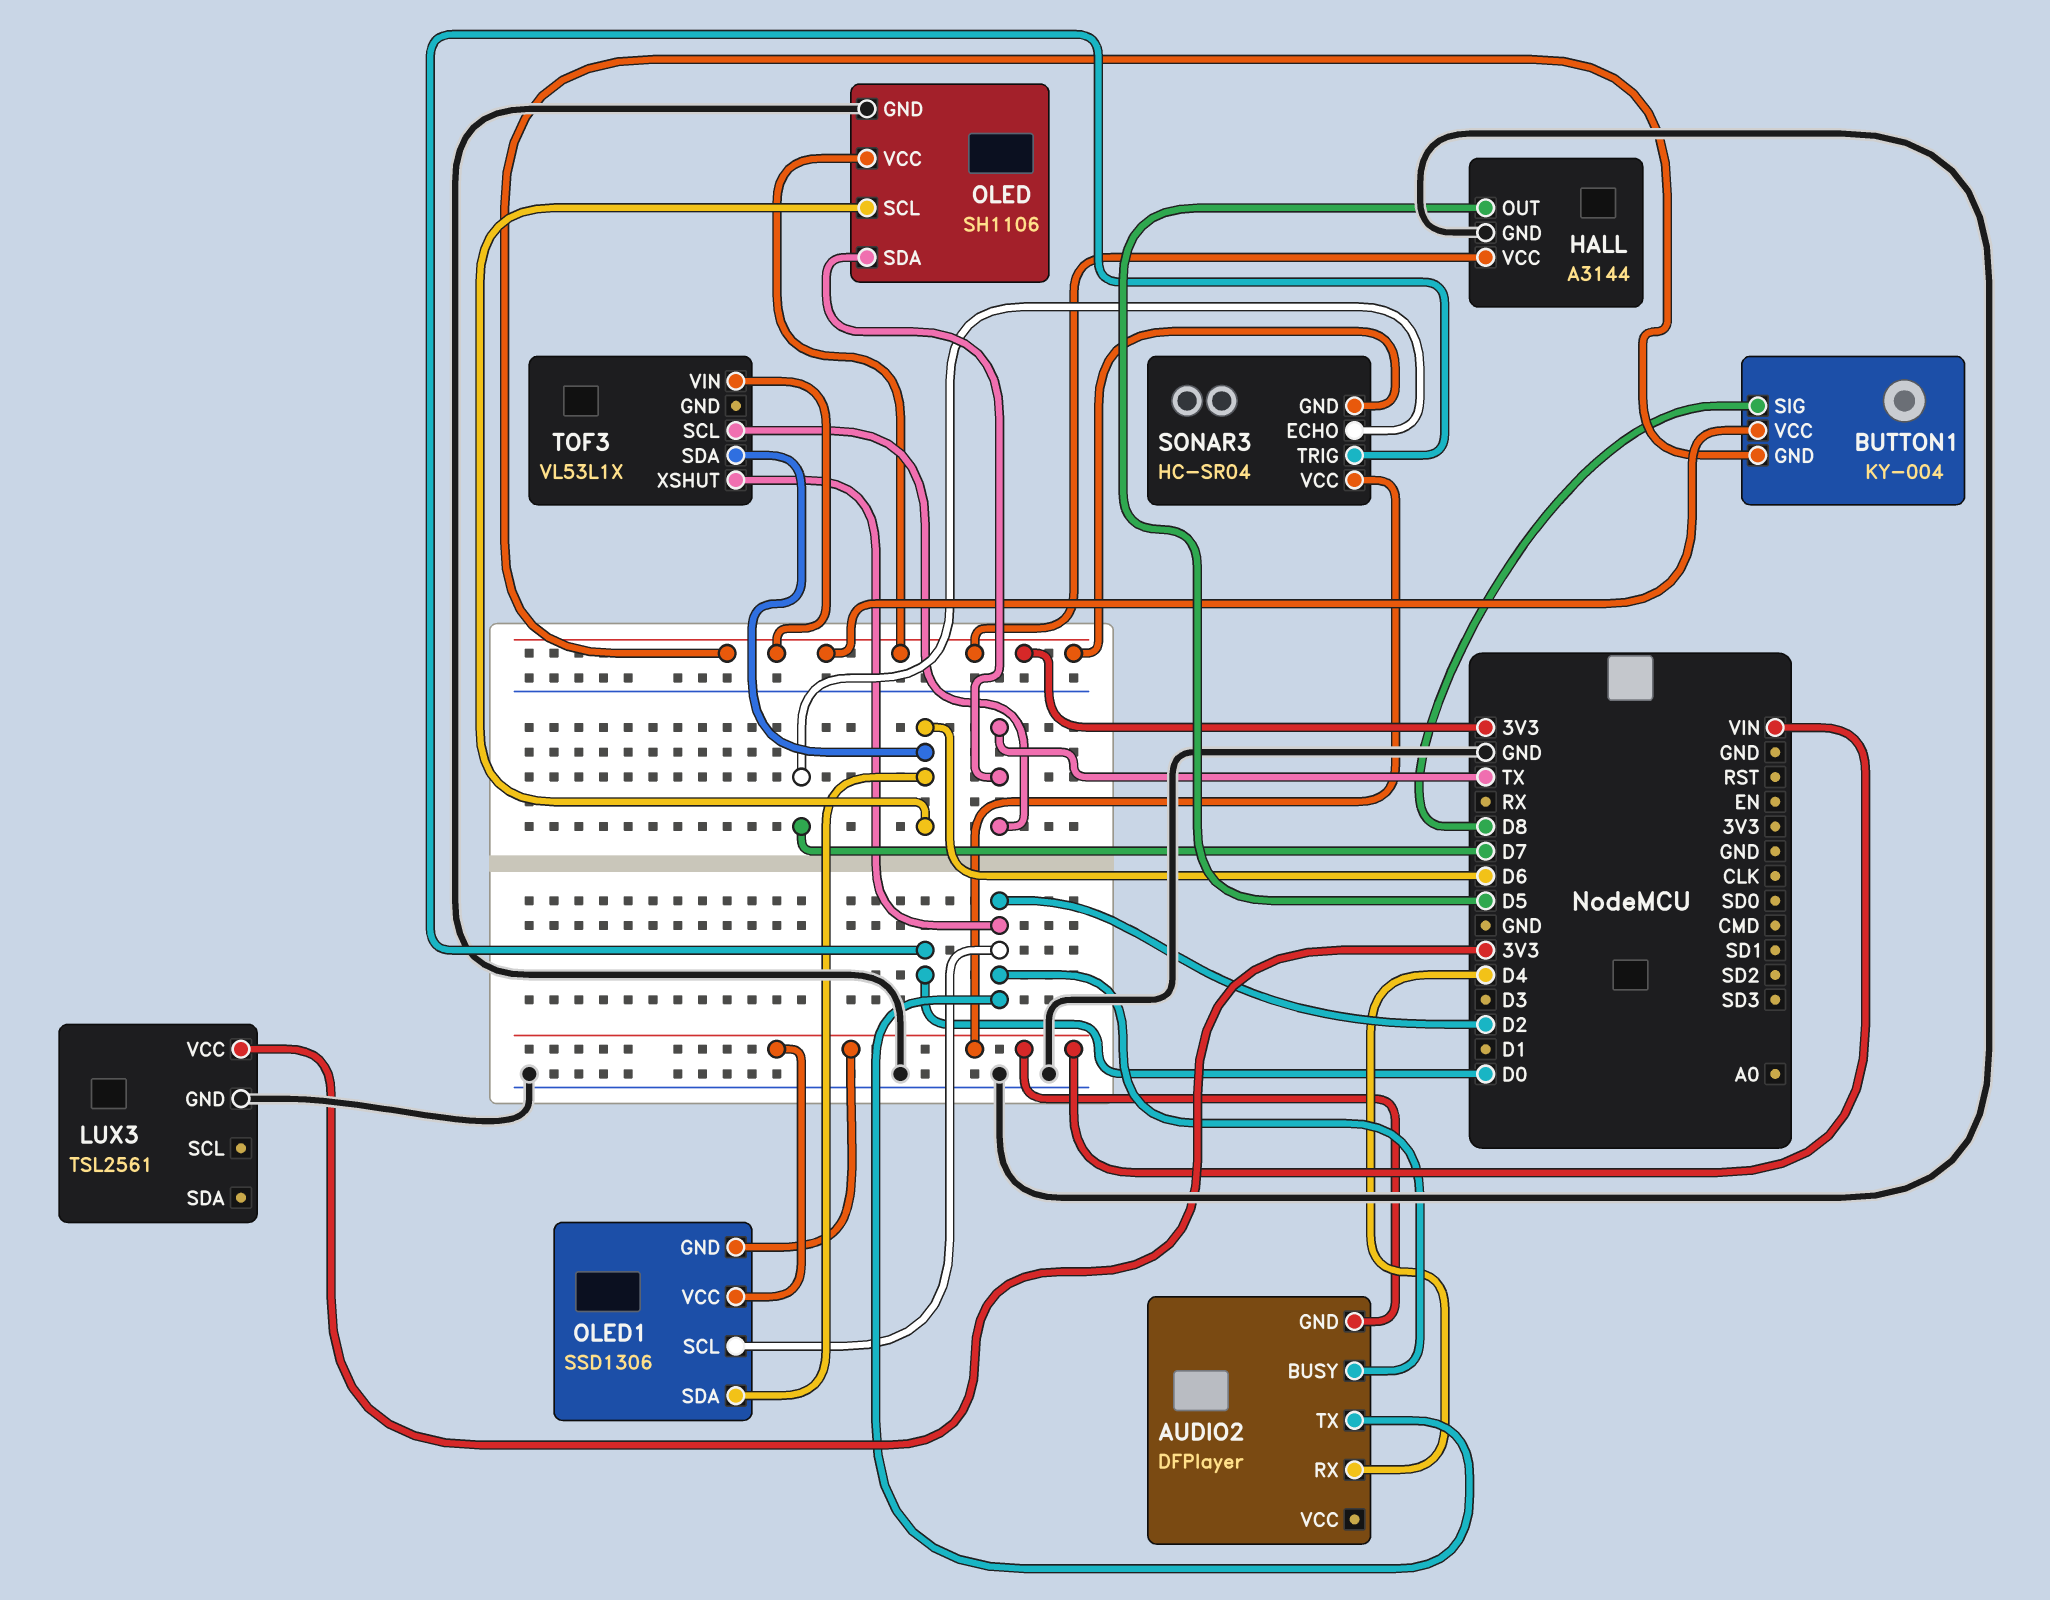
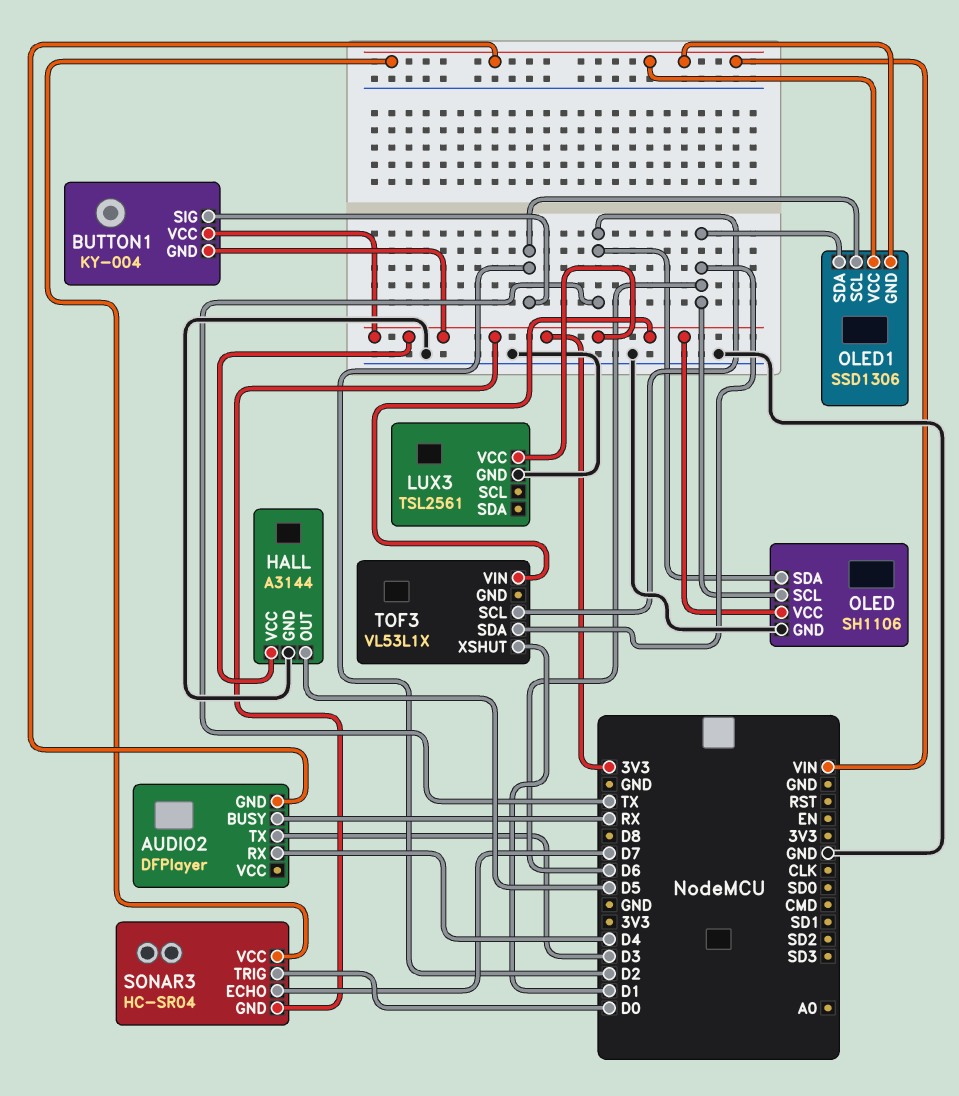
AUDIO2 pin BUSY: D2 -> RX
AUDIO2 pin TX: D2 -> D3
BUTTON1 pin SIG: D8 -> D2
TOF3 pin XSHUT: D2 -> D1

